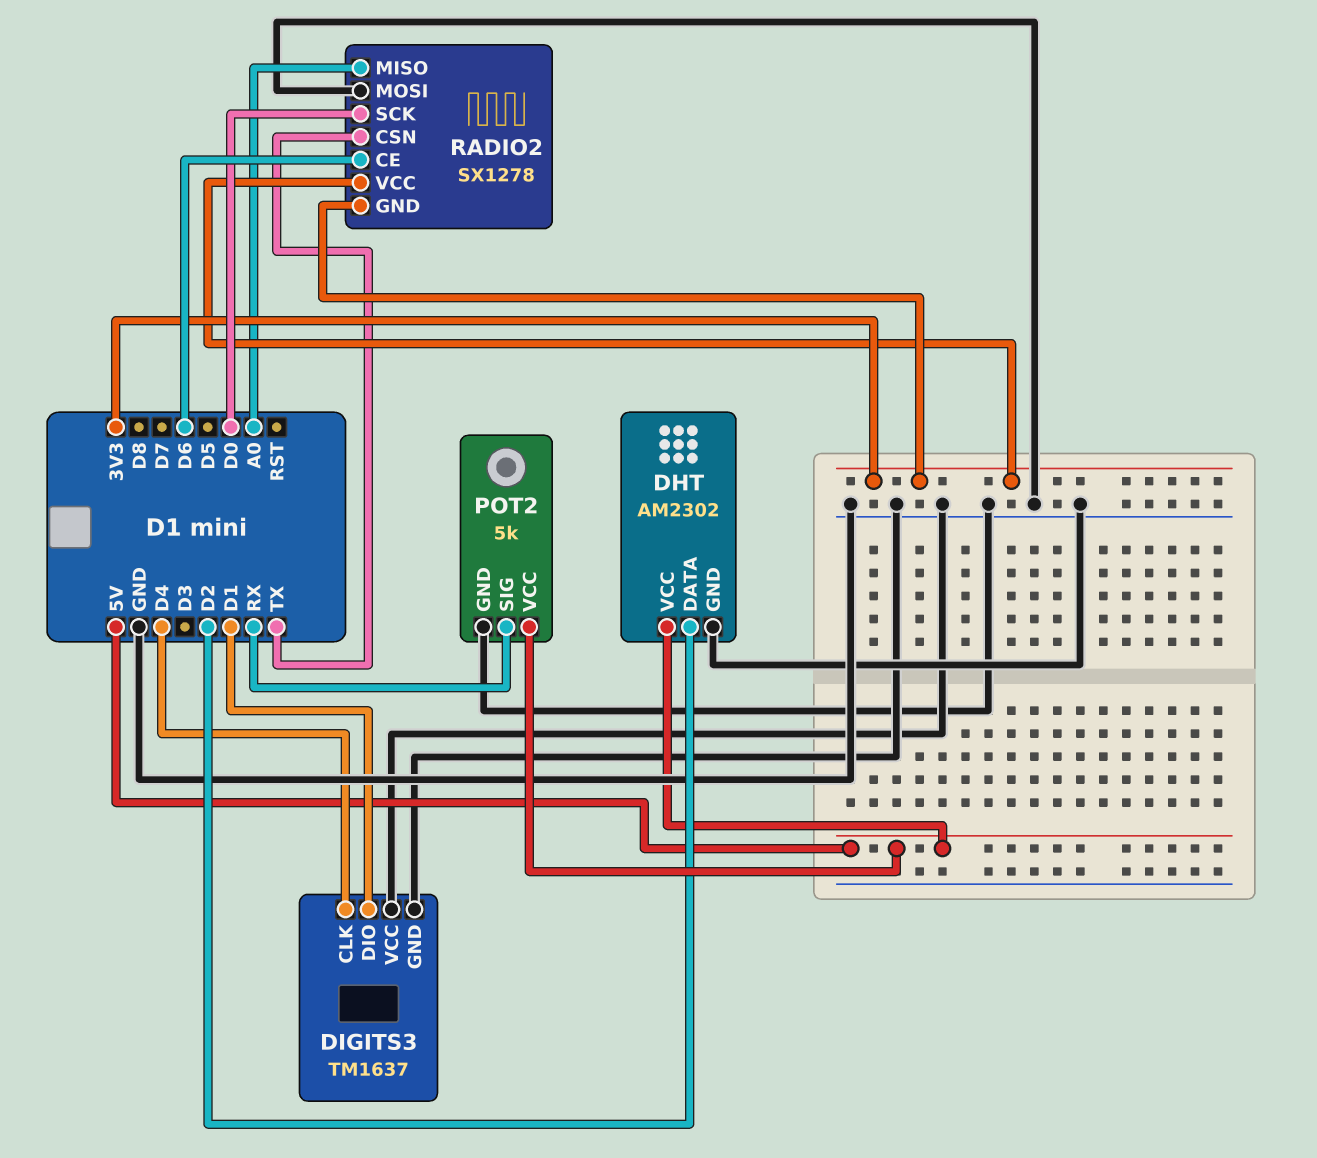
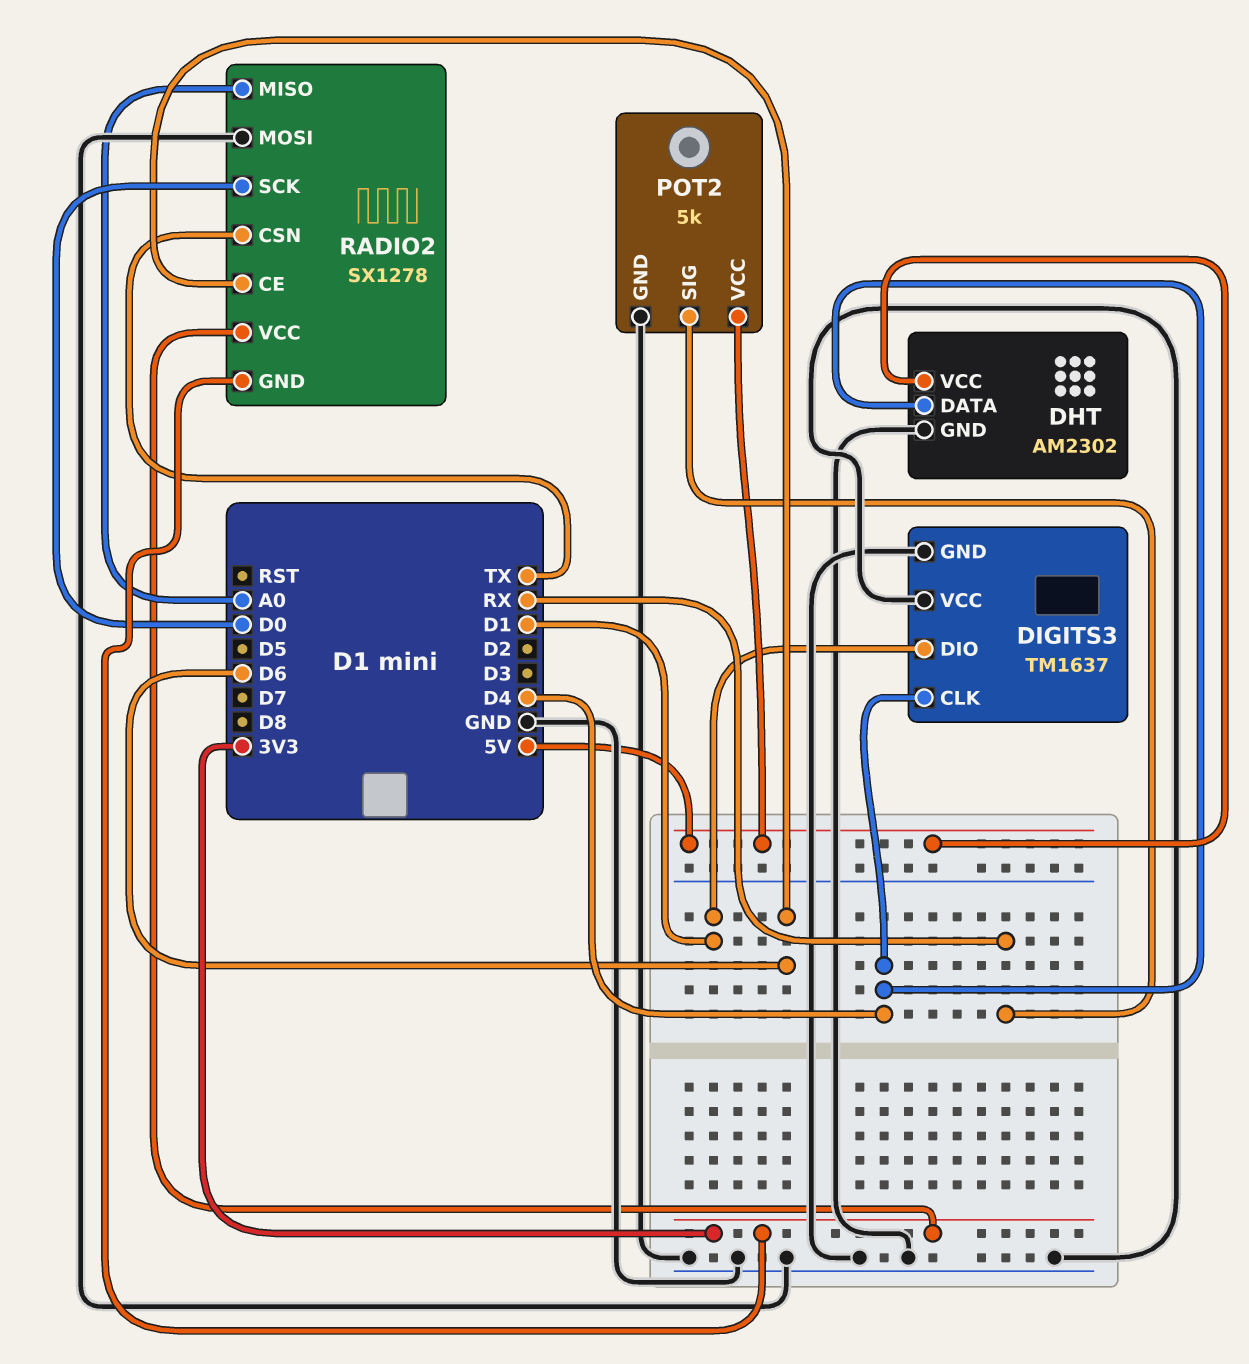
DHT pin DATA: D2 -> D4

